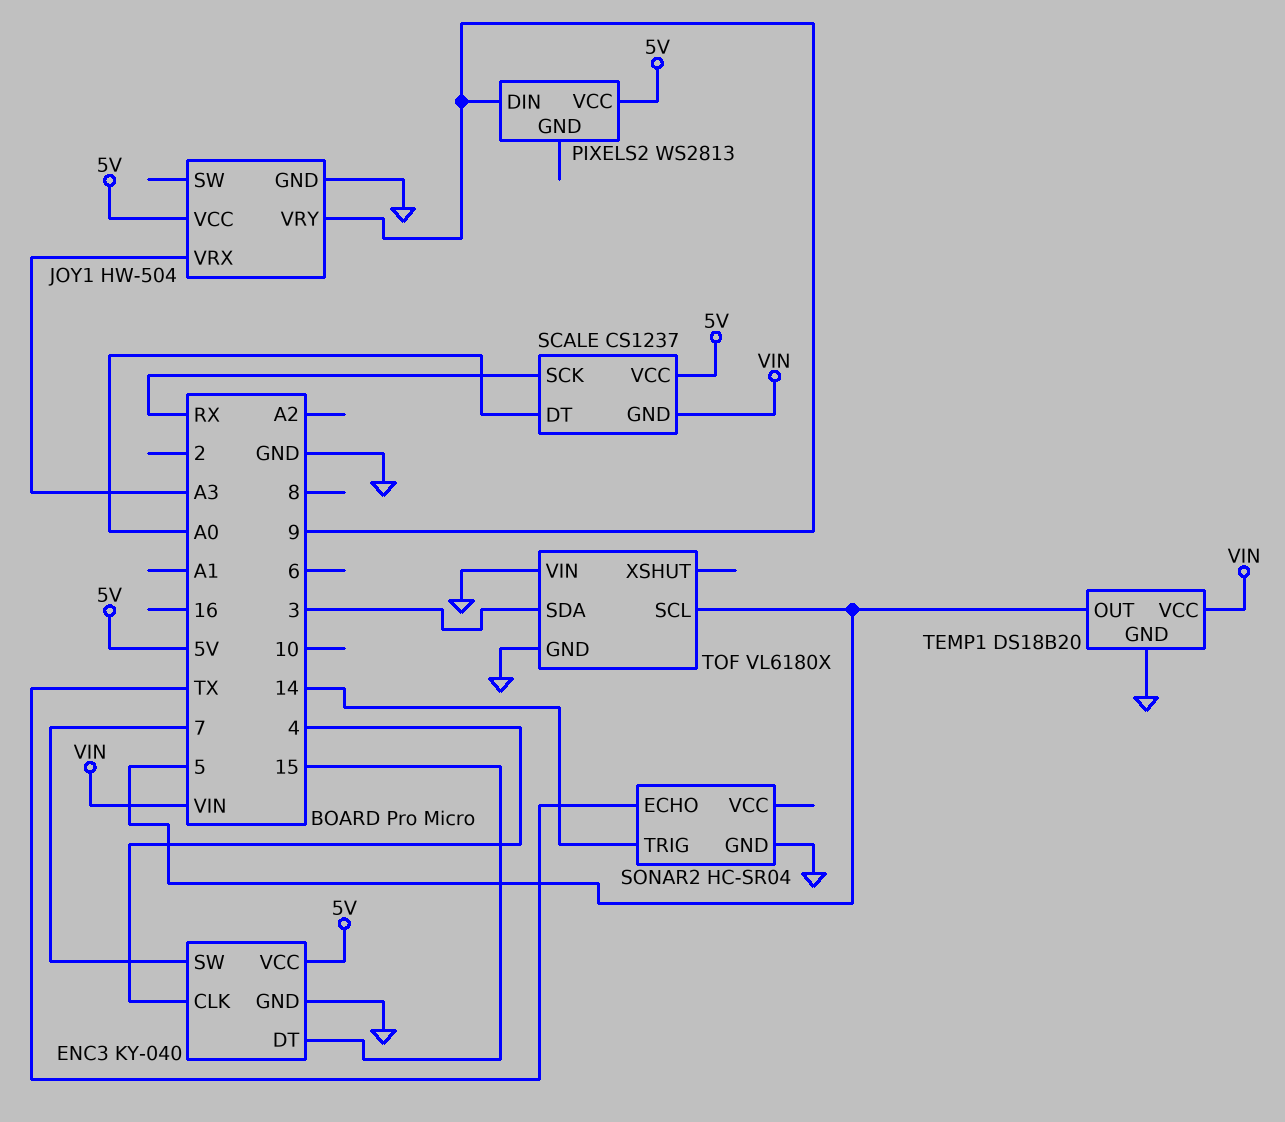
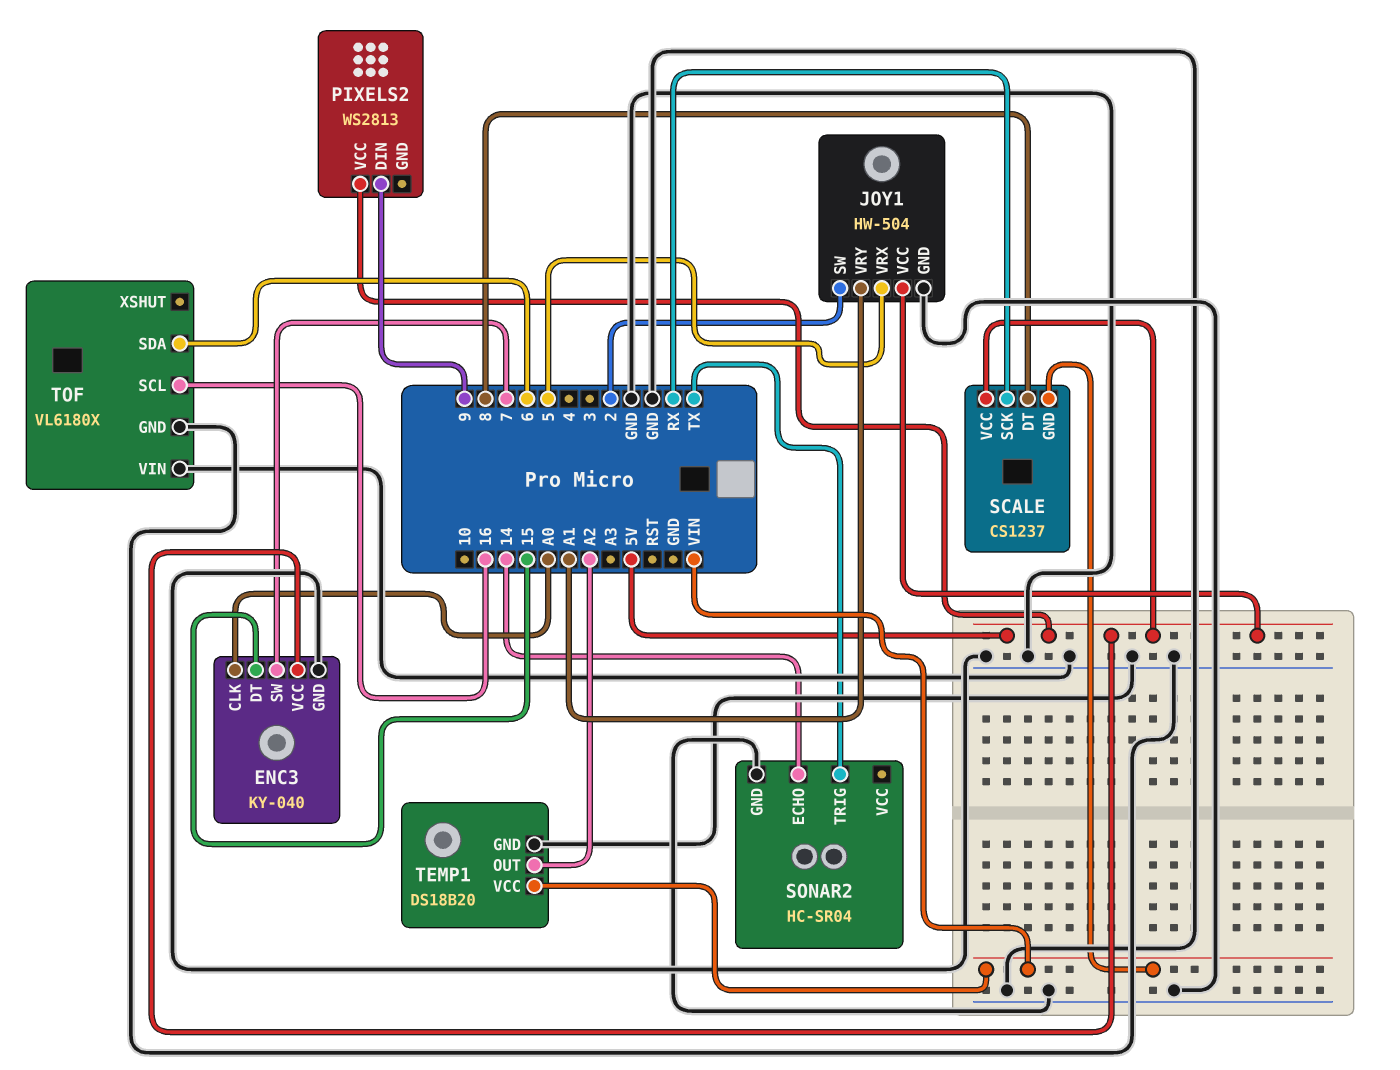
ENC3 pin CLK: 4 -> A0
JOY1 pin SW: none -> 2
JOY1 pin VRX: A3 -> 5
JOY1 pin VRY: 9 -> A1
SCALE pin DT: A0 -> 8
SONAR2 pin ECHO: TX -> 14
SONAR2 pin TRIG: 14 -> TX
TEMP1 pin OUT: 5 -> A2
TOF pin SCL: 5 -> 16
TOF pin SDA: 3 -> 6

